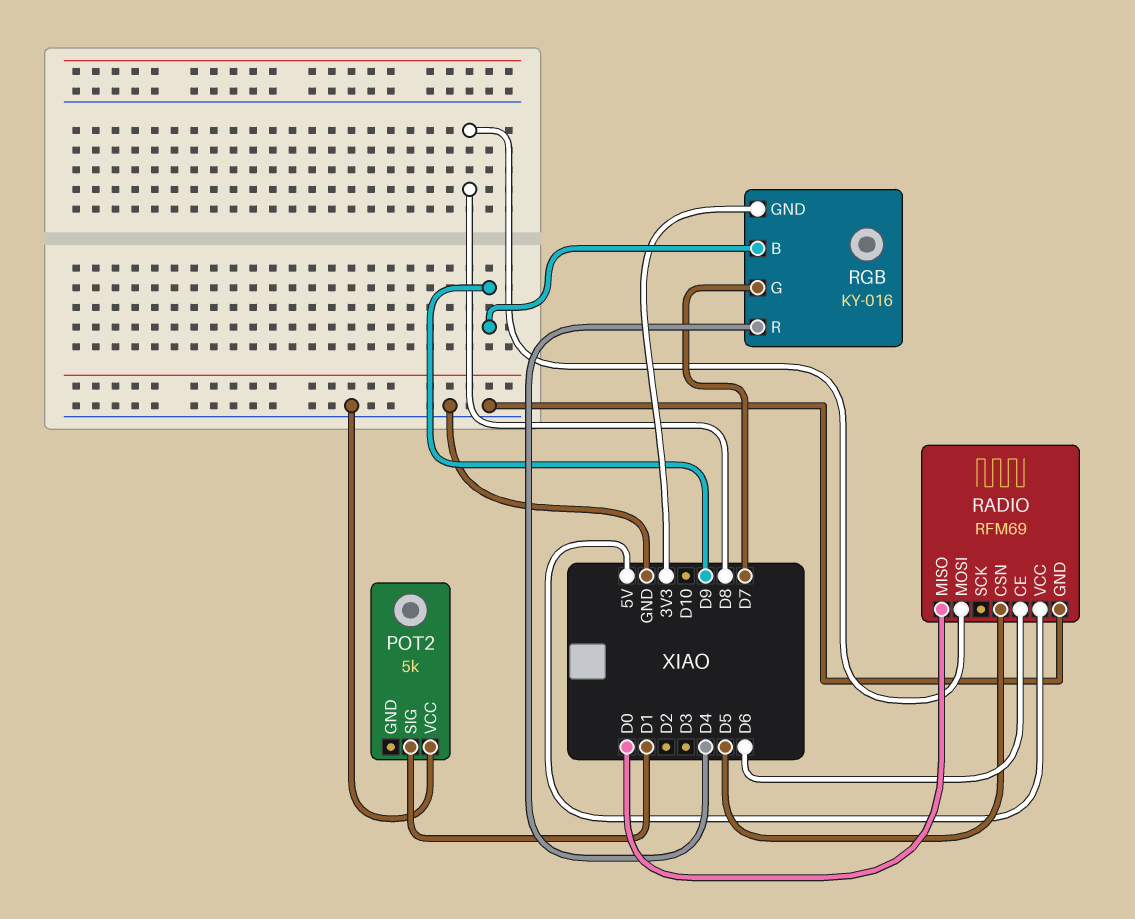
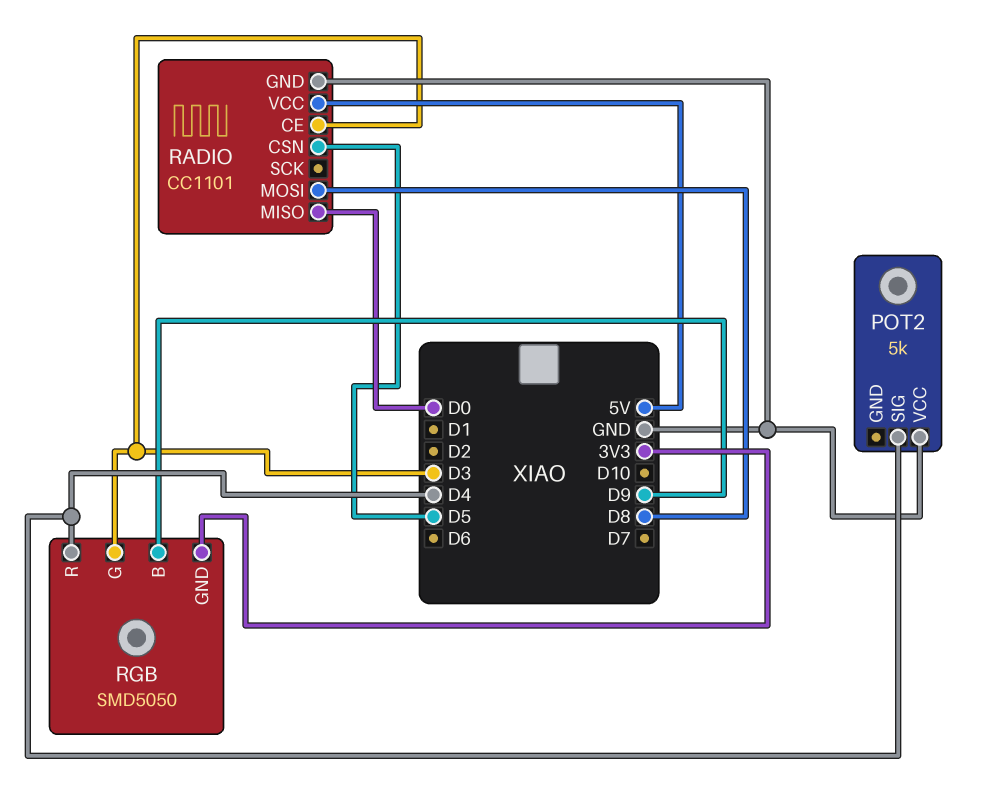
POT2 pin SIG: D1 -> D4
RADIO: RFM69 -> CC1101
RADIO pin CE: D6 -> D3
RGB: KY-016 -> SMD5050
RGB pin G: D7 -> D3

